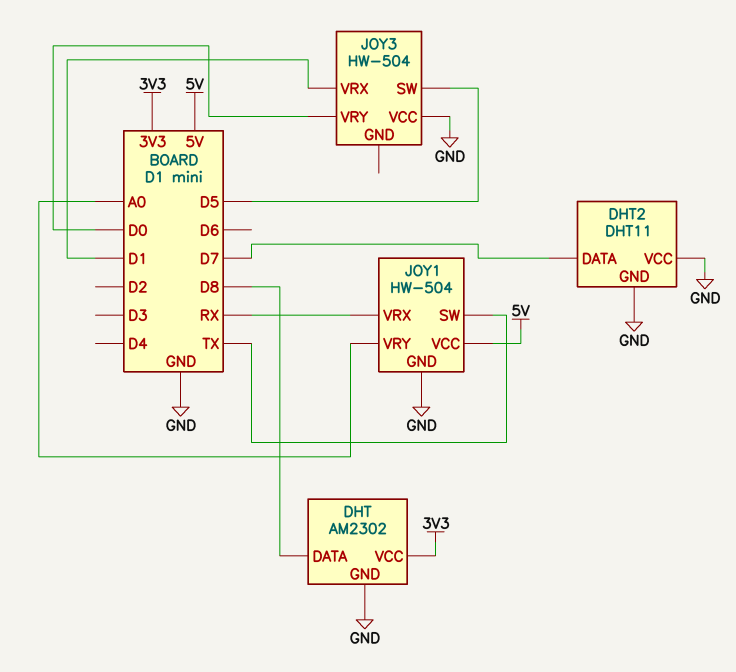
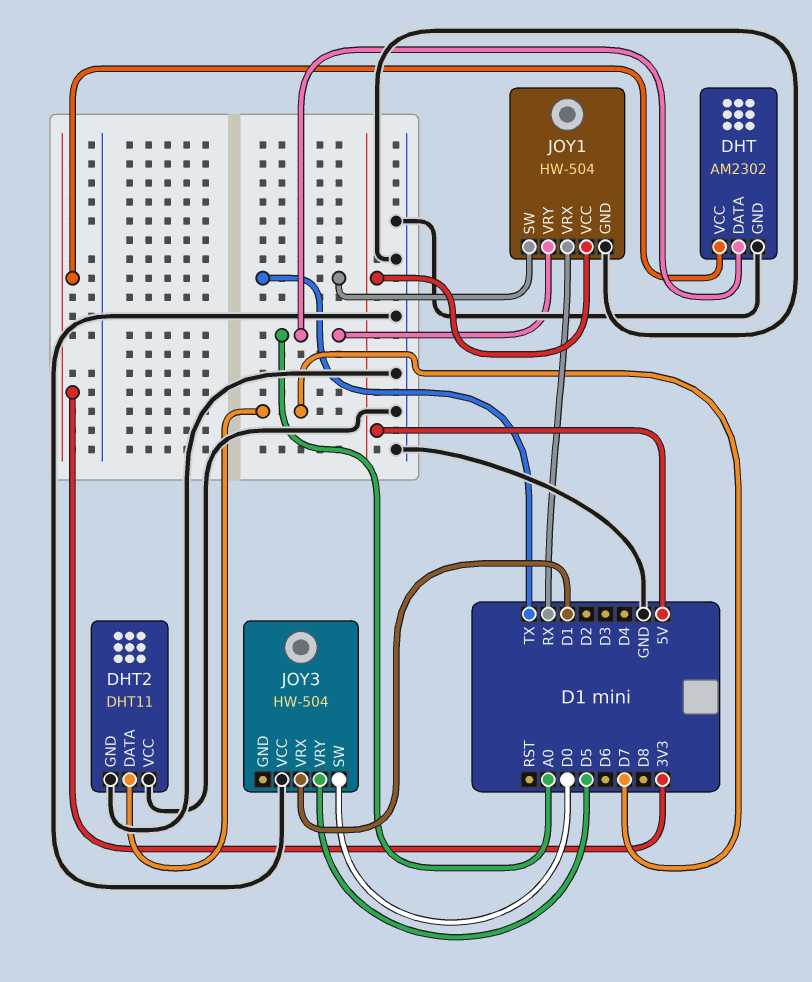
DHT pin DATA: D8 -> A0
JOY3 pin SW: D5 -> D0
JOY3 pin VRY: D0 -> D5

